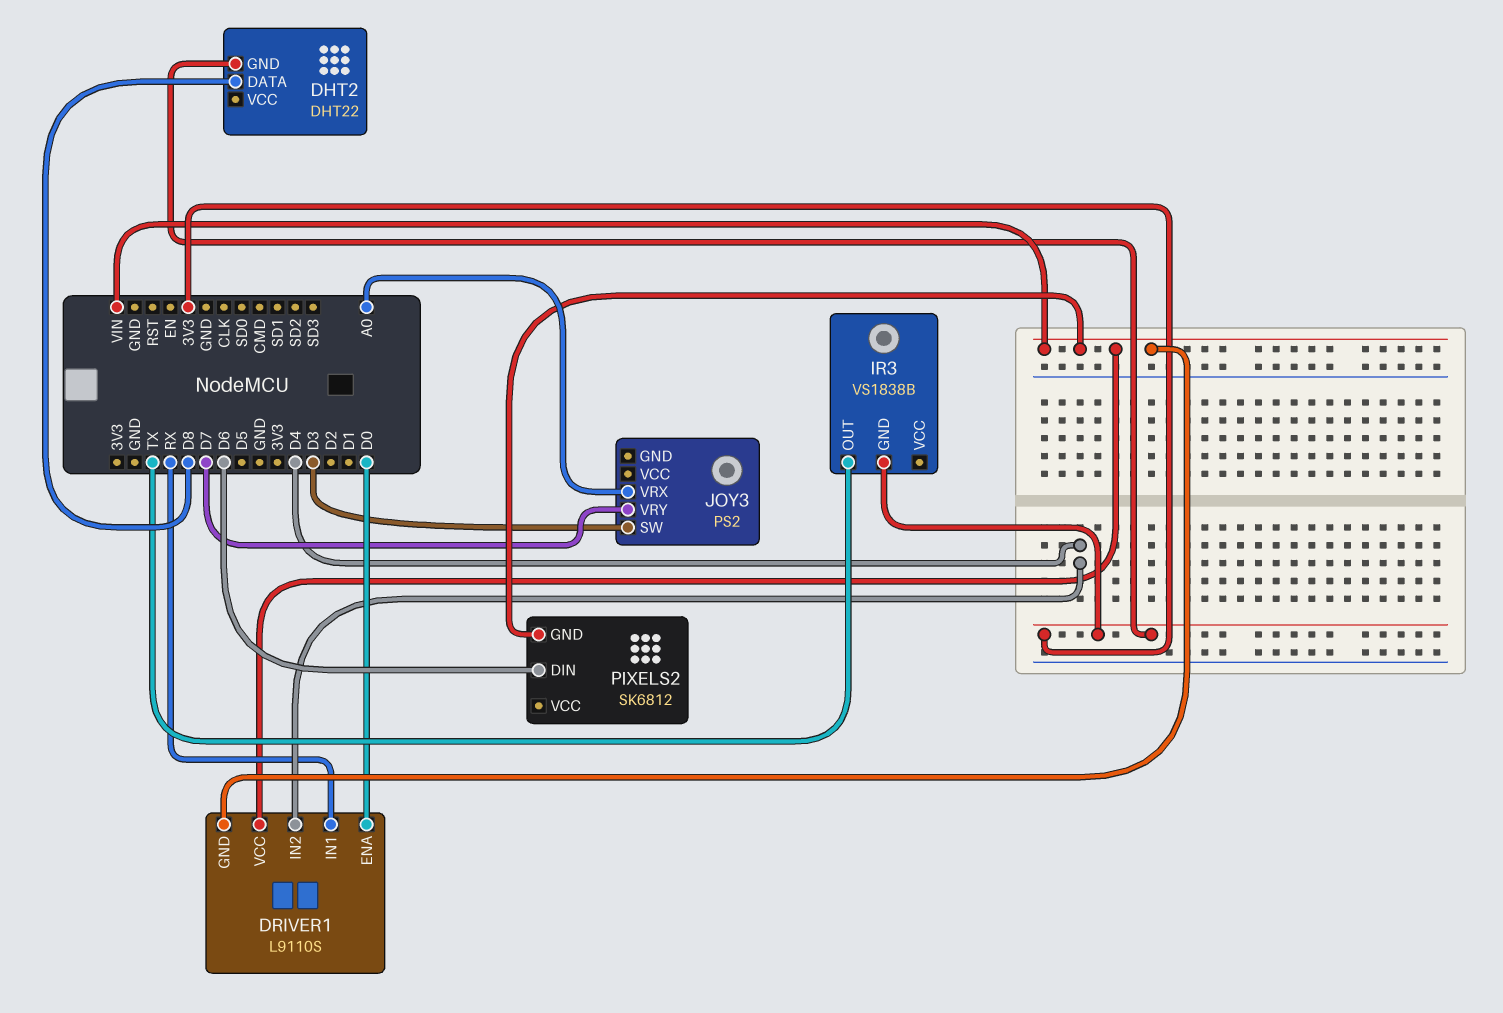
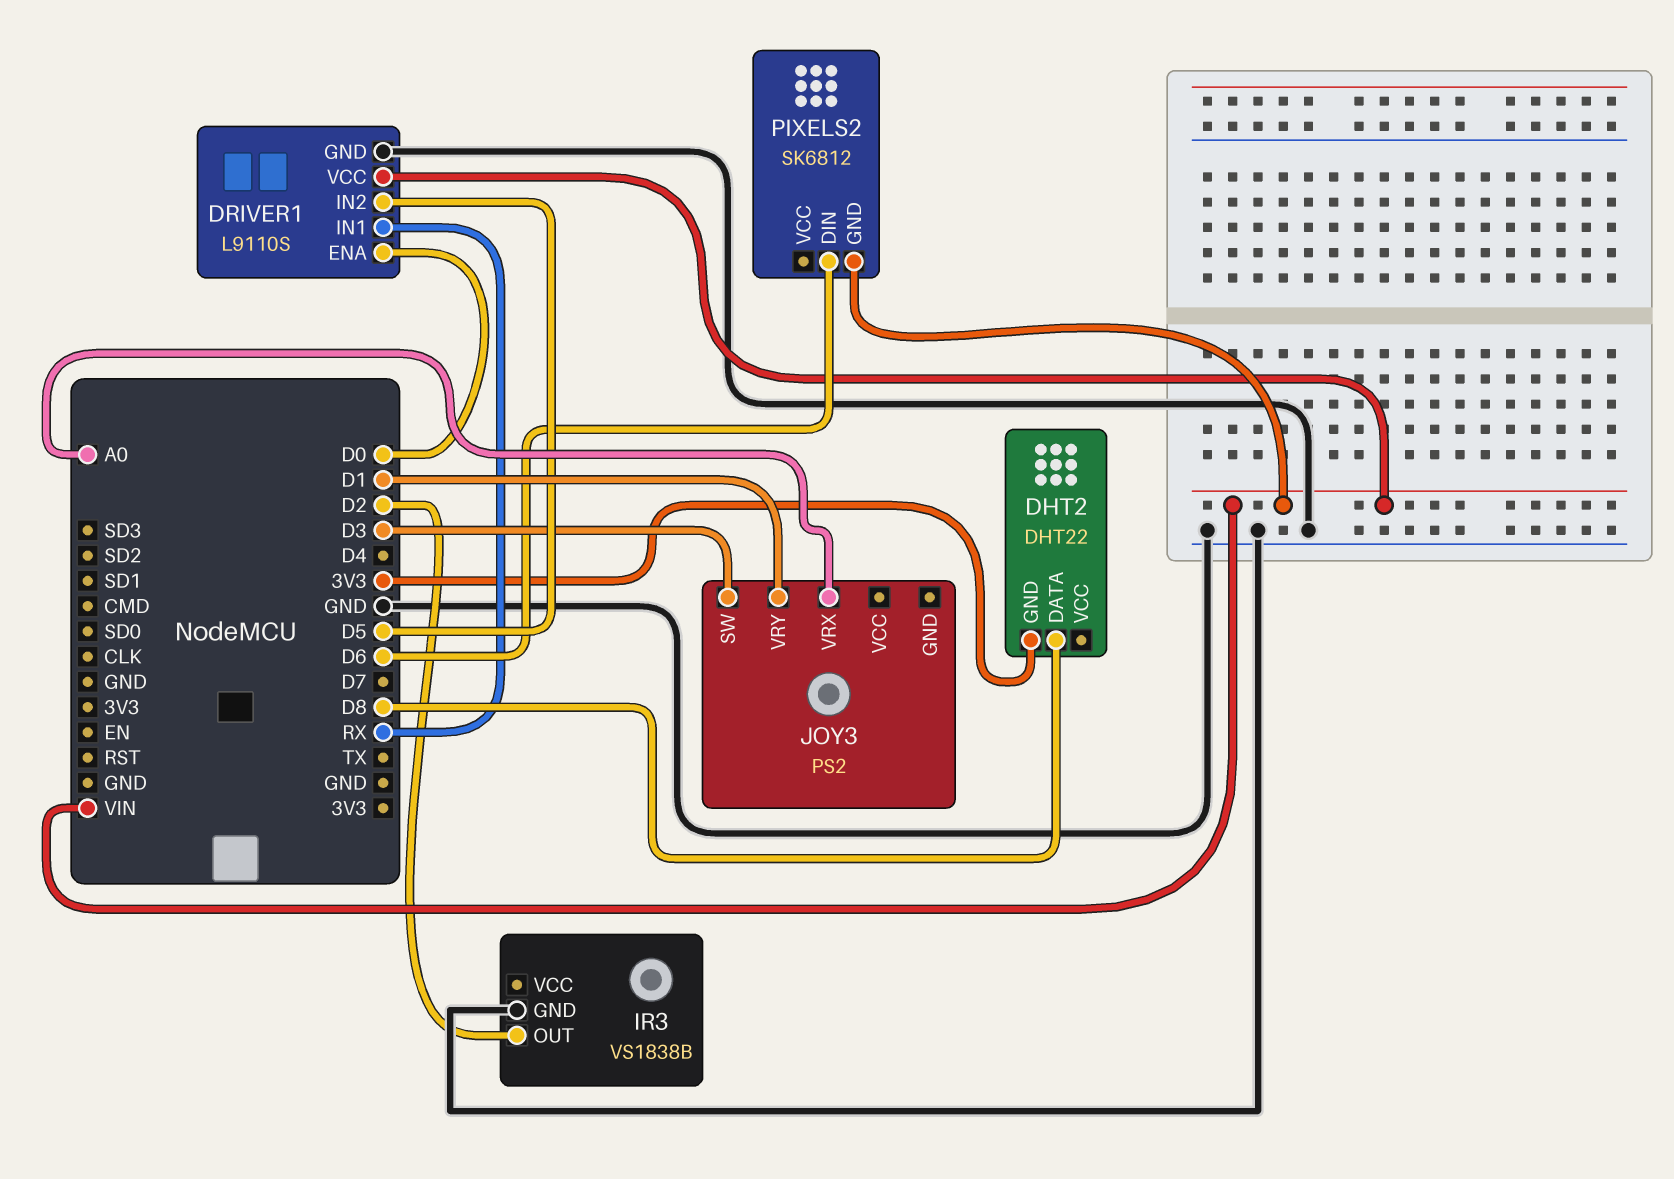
DRIVER1 pin GND: VIN -> GND
DRIVER1 pin IN2: D4 -> D5
IR3 pin GND: 3V3 -> GND
IR3 pin OUT: TX -> D2
JOY3 pin VRY: D7 -> D1

